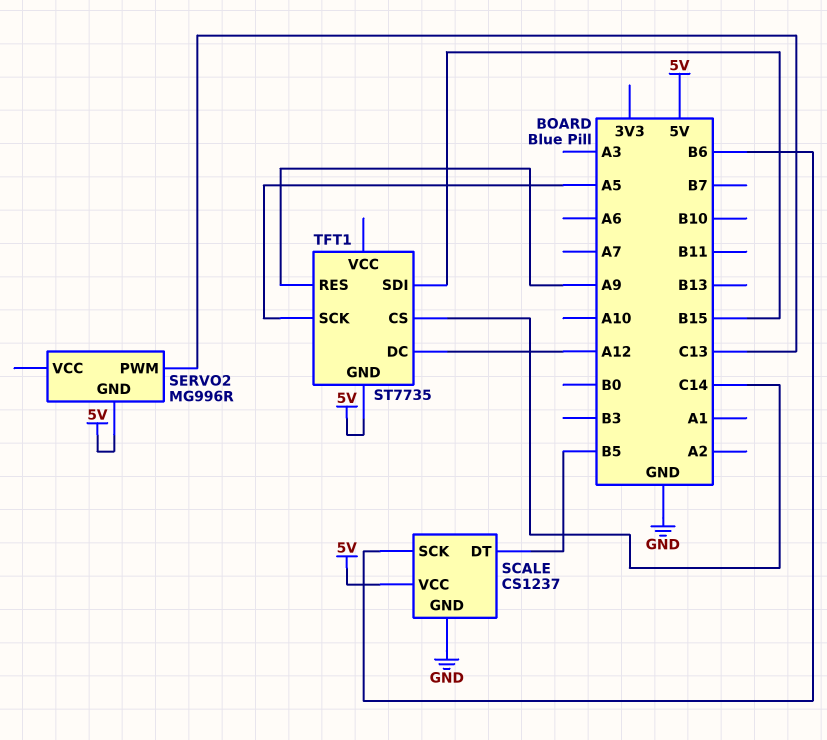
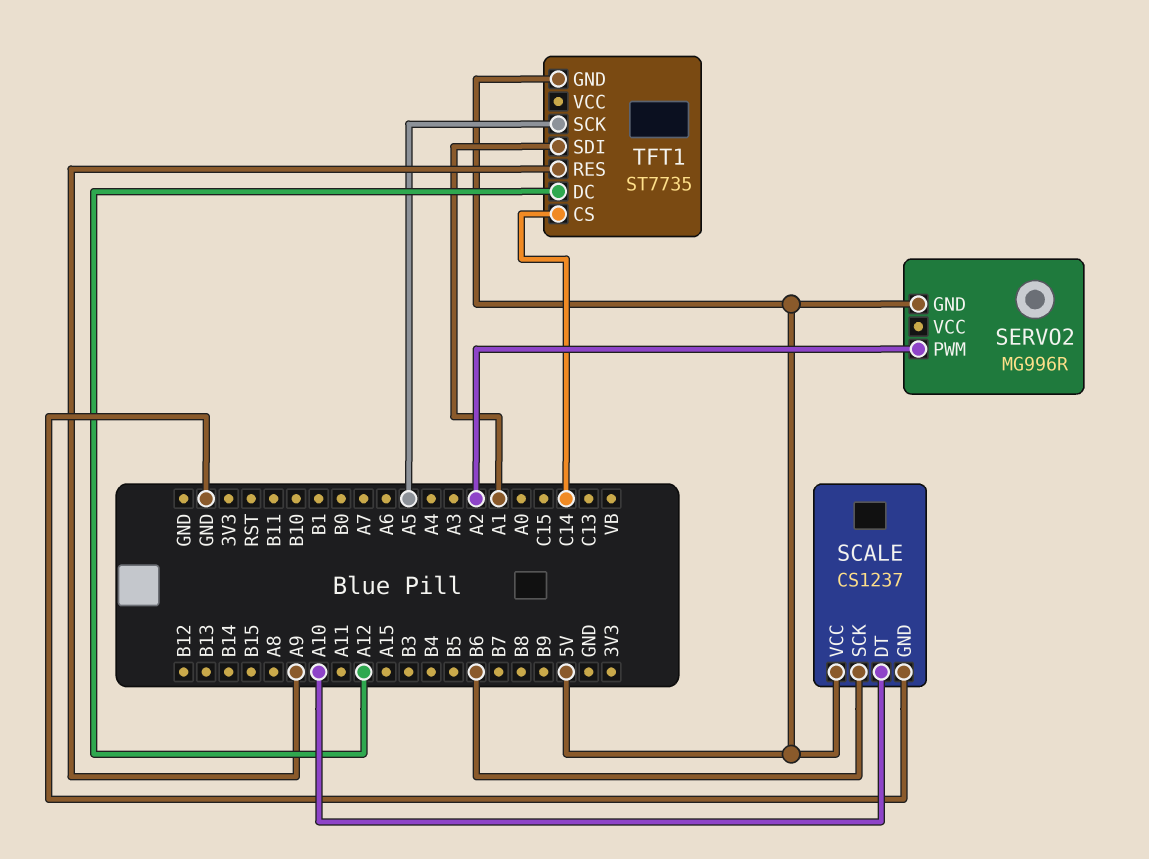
SCALE pin DT: B5 -> A10
SERVO2 pin PWM: C13 -> A2
TFT1 pin SDI: B15 -> A1

